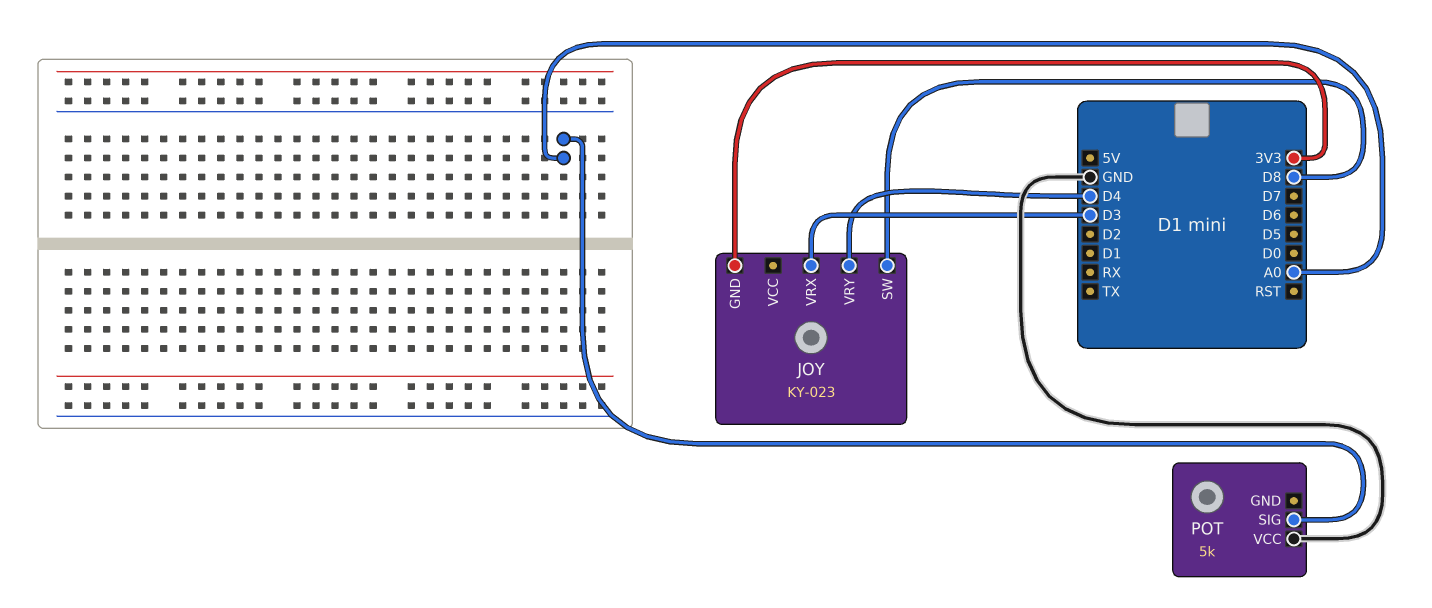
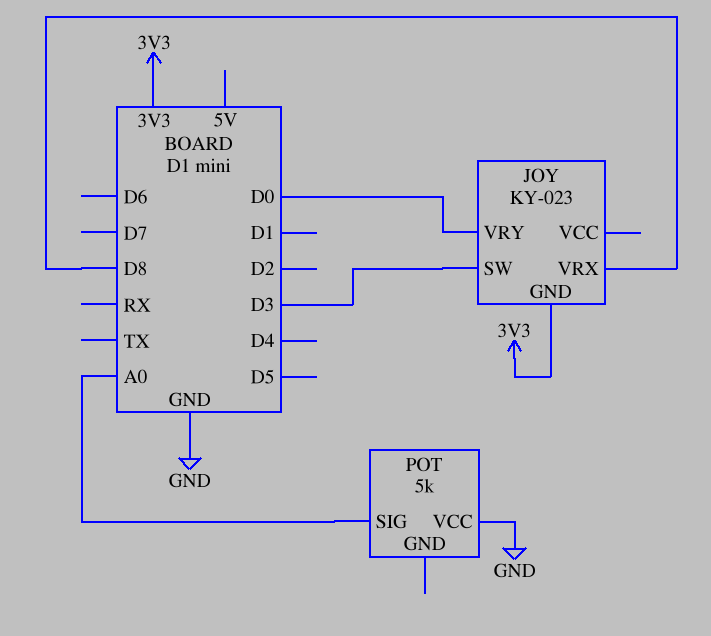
JOY pin SW: D8 -> D3
JOY pin VRX: D3 -> D8
JOY pin VRY: D4 -> D0

